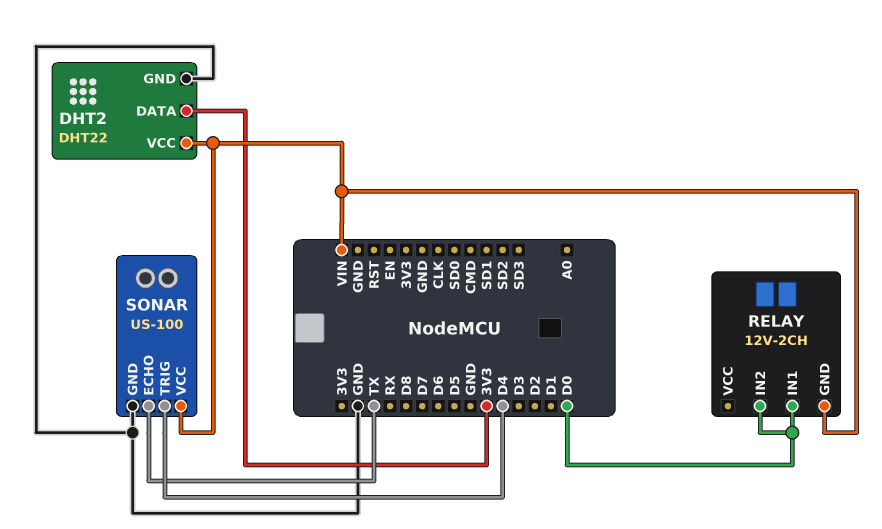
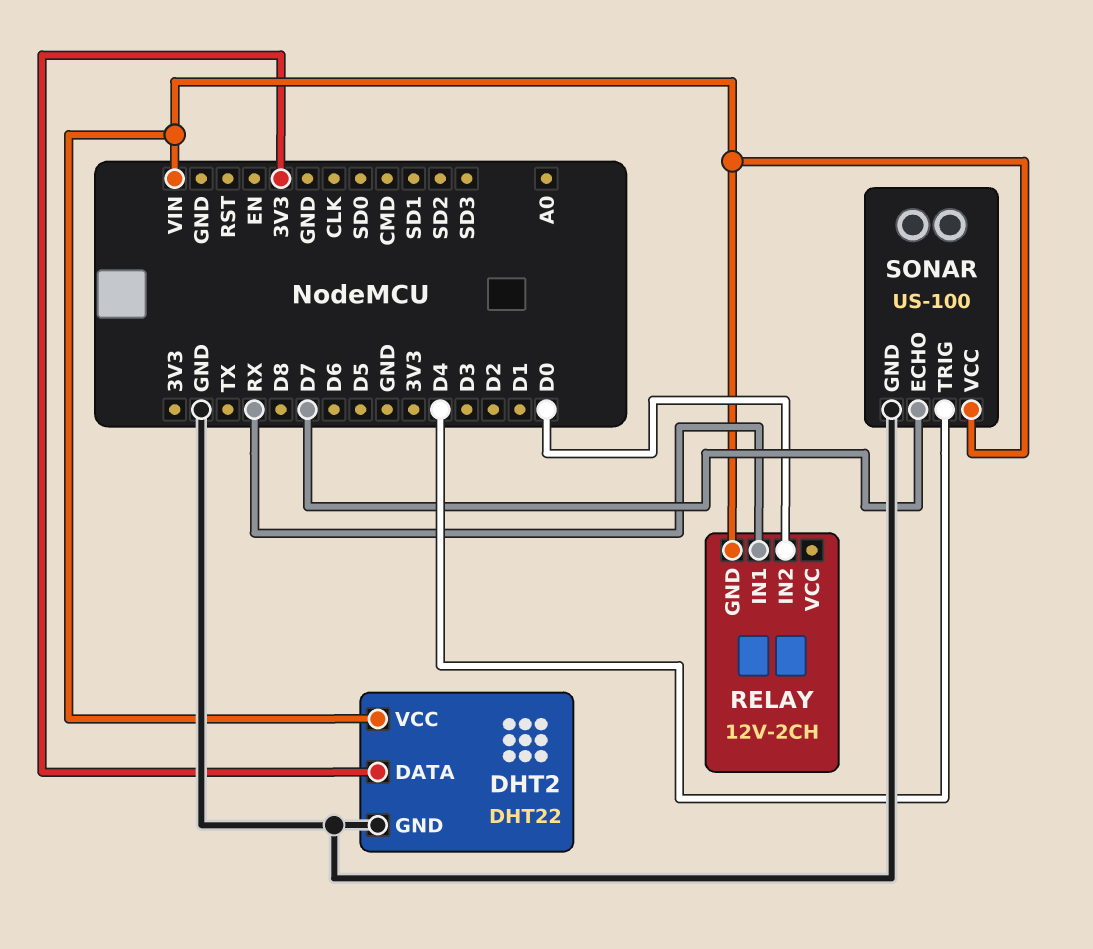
RELAY pin IN1: D0 -> RX
SONAR pin ECHO: TX -> D7

